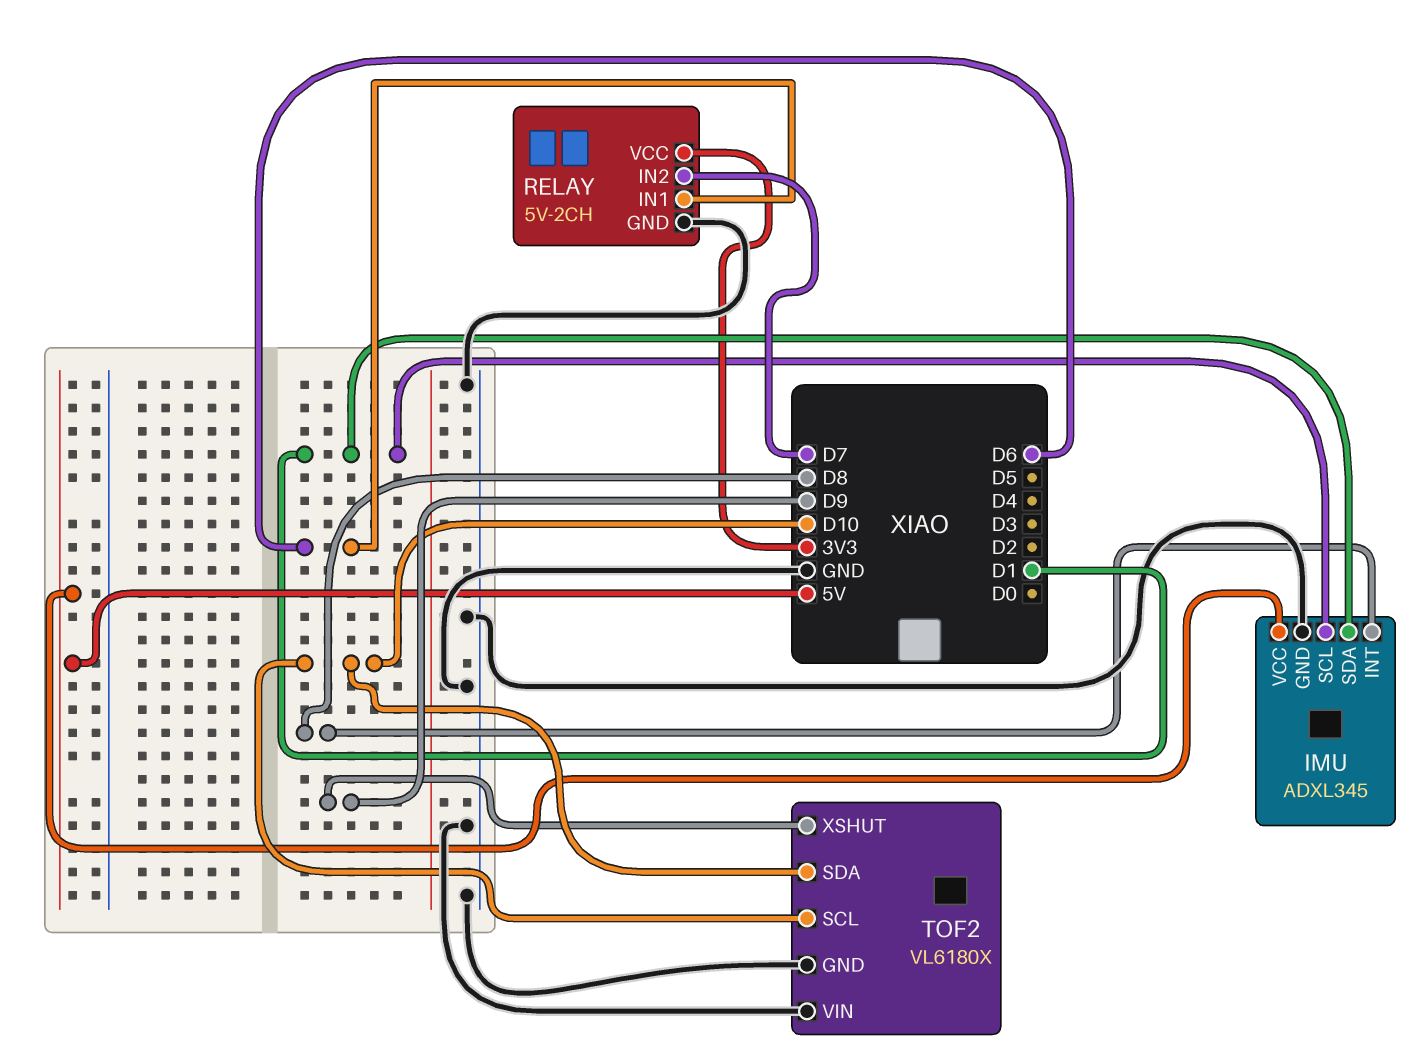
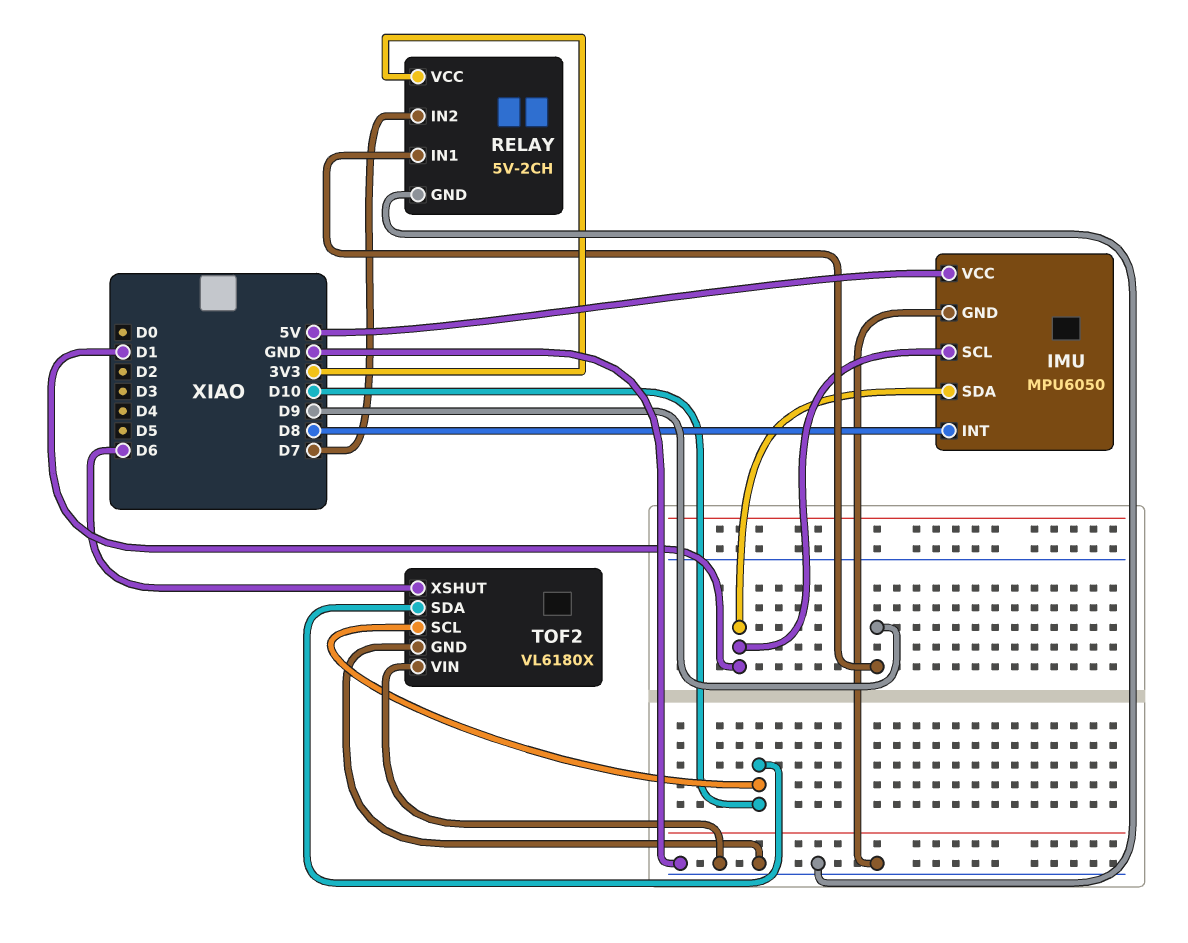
IMU: ADXL345 -> MPU6050
RELAY pin IN1: D6 -> D9
TOF2 pin XSHUT: D9 -> D6

